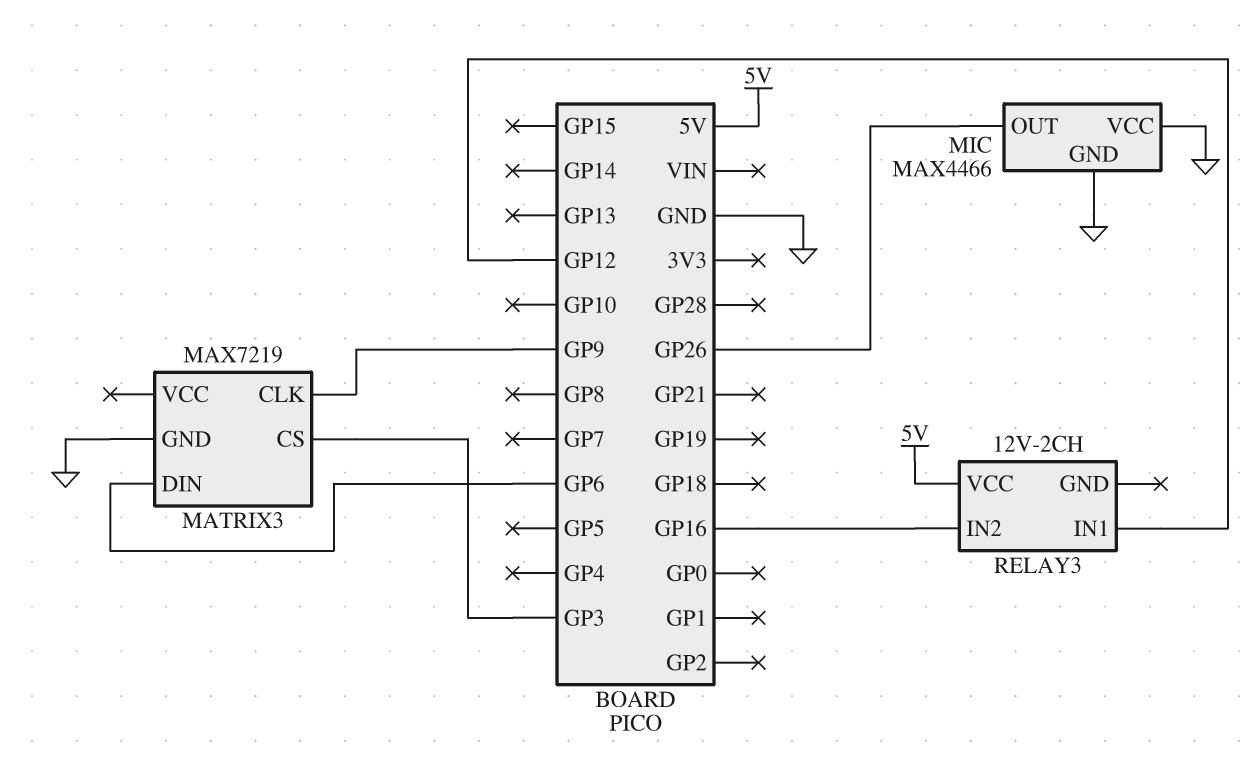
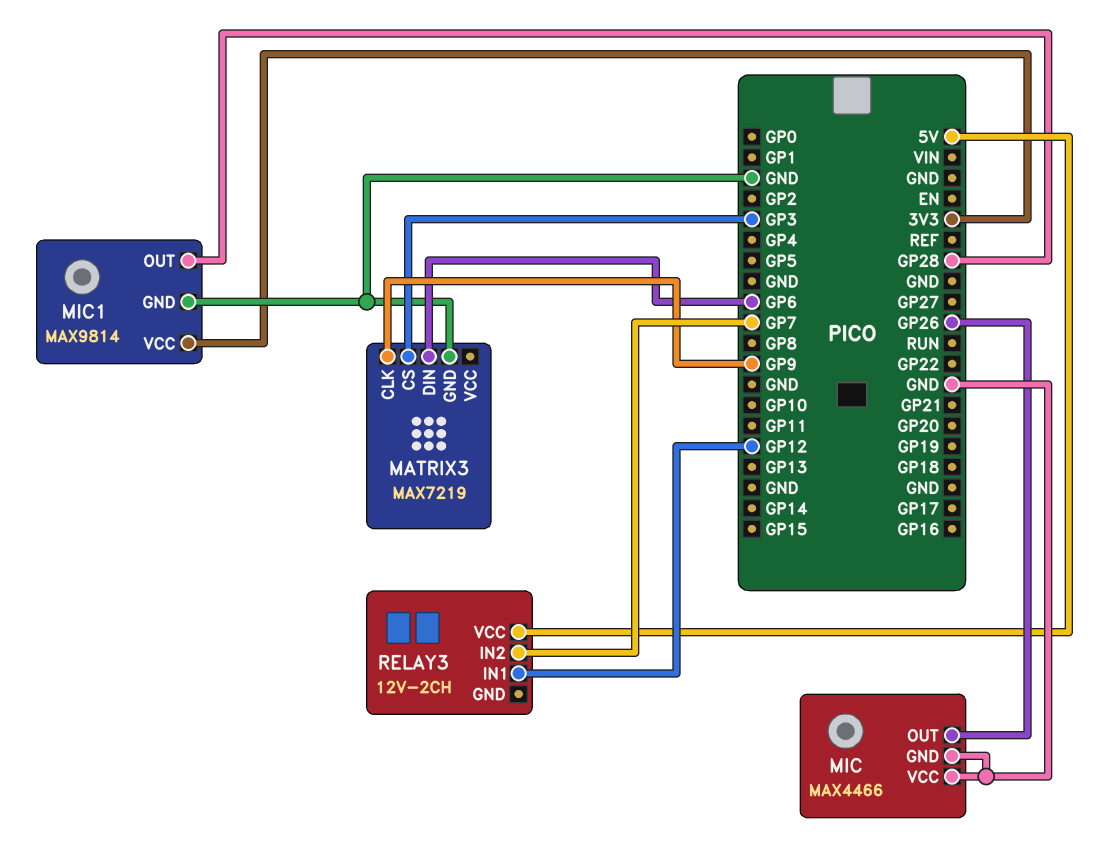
MIC1: none -> MAX9814
MIC1 pin GND: none -> GND
MIC1 pin OUT: none -> GP28
MIC1 pin VCC: none -> 3V3
RELAY3 pin IN2: GP16 -> GP7

